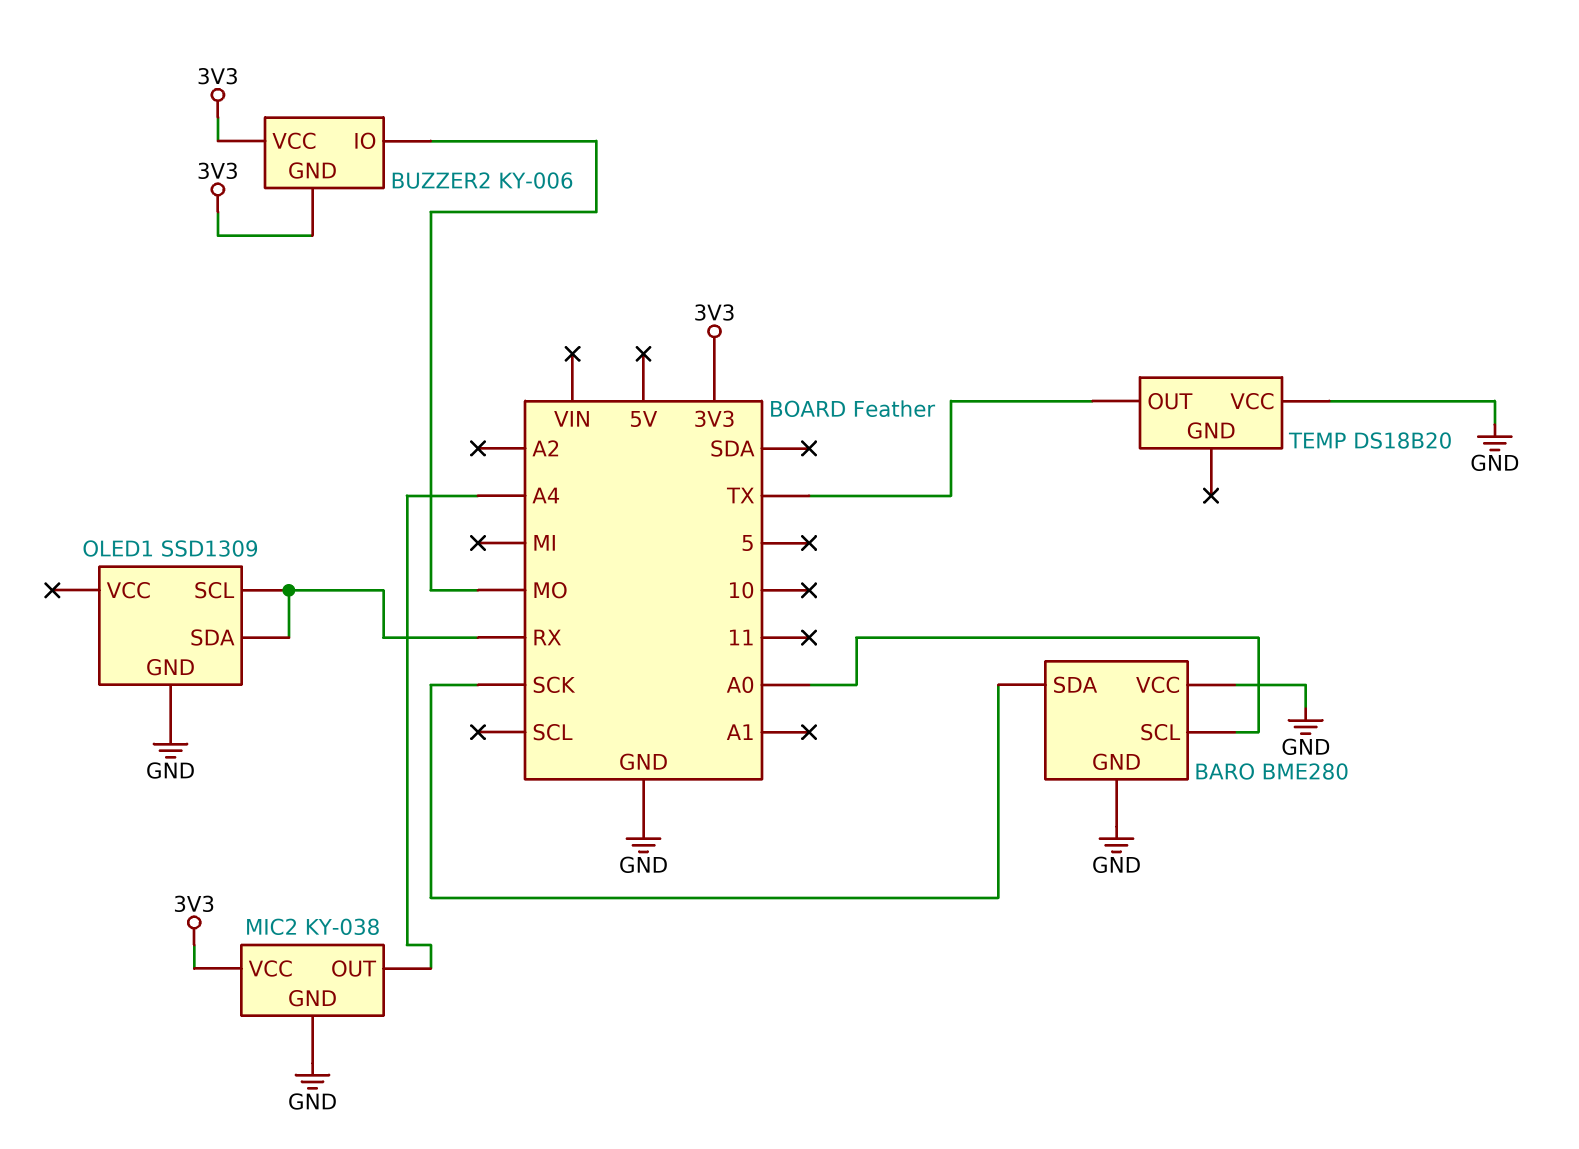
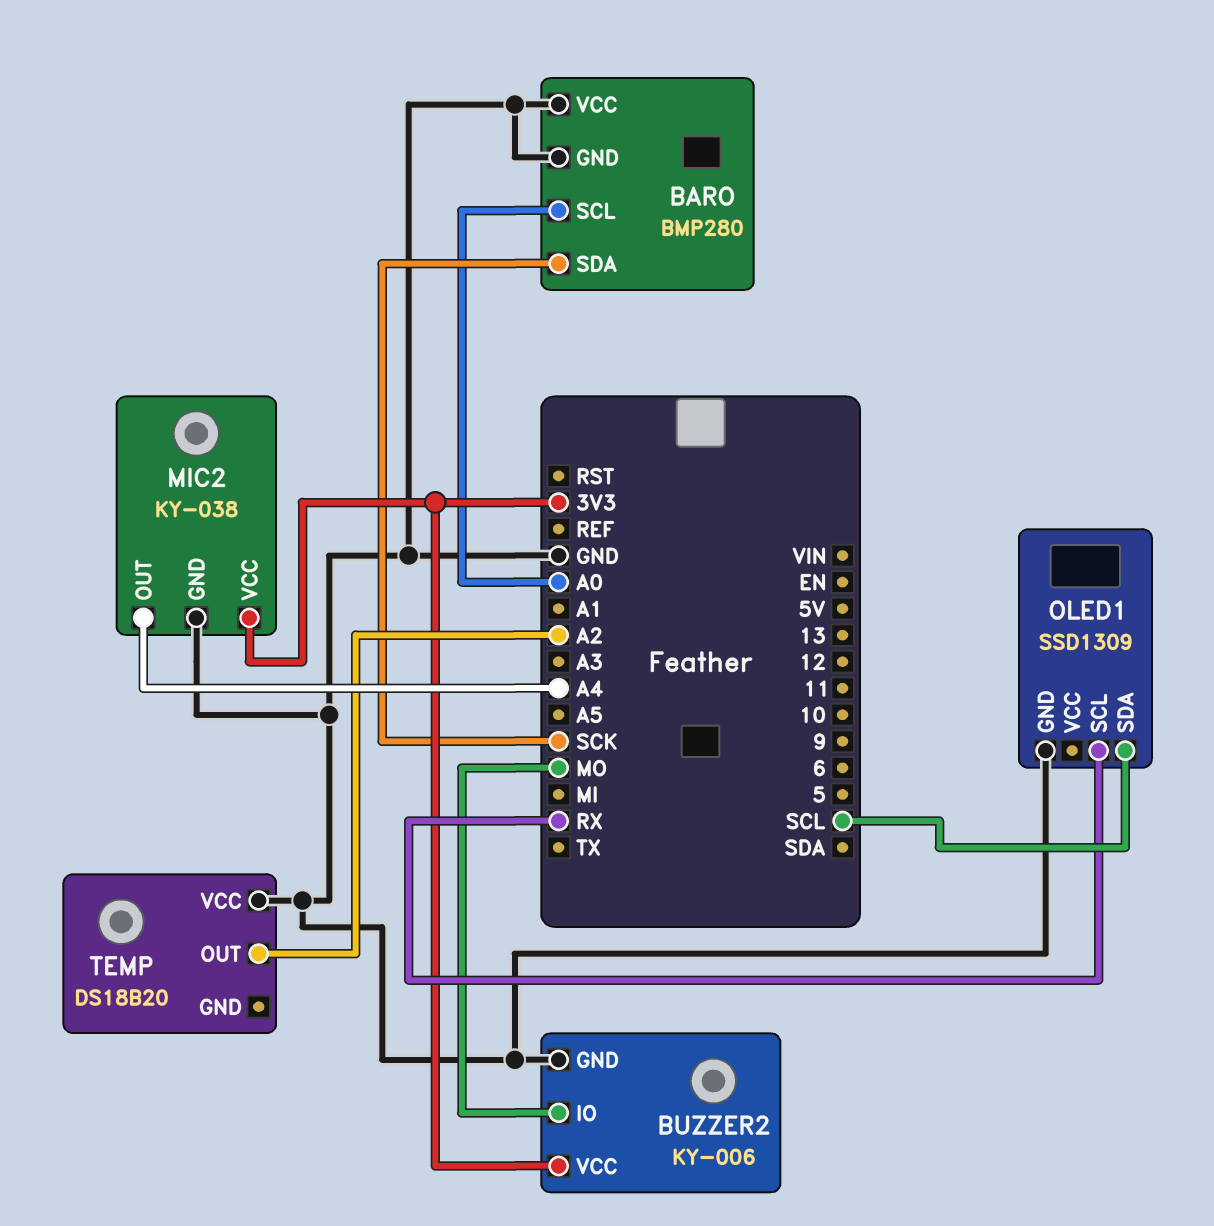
BARO: BME280 -> BMP280
BUZZER2 pin GND: 3V3 -> GND
OLED1 pin SDA: RX -> SCL
TEMP pin OUT: TX -> A2

